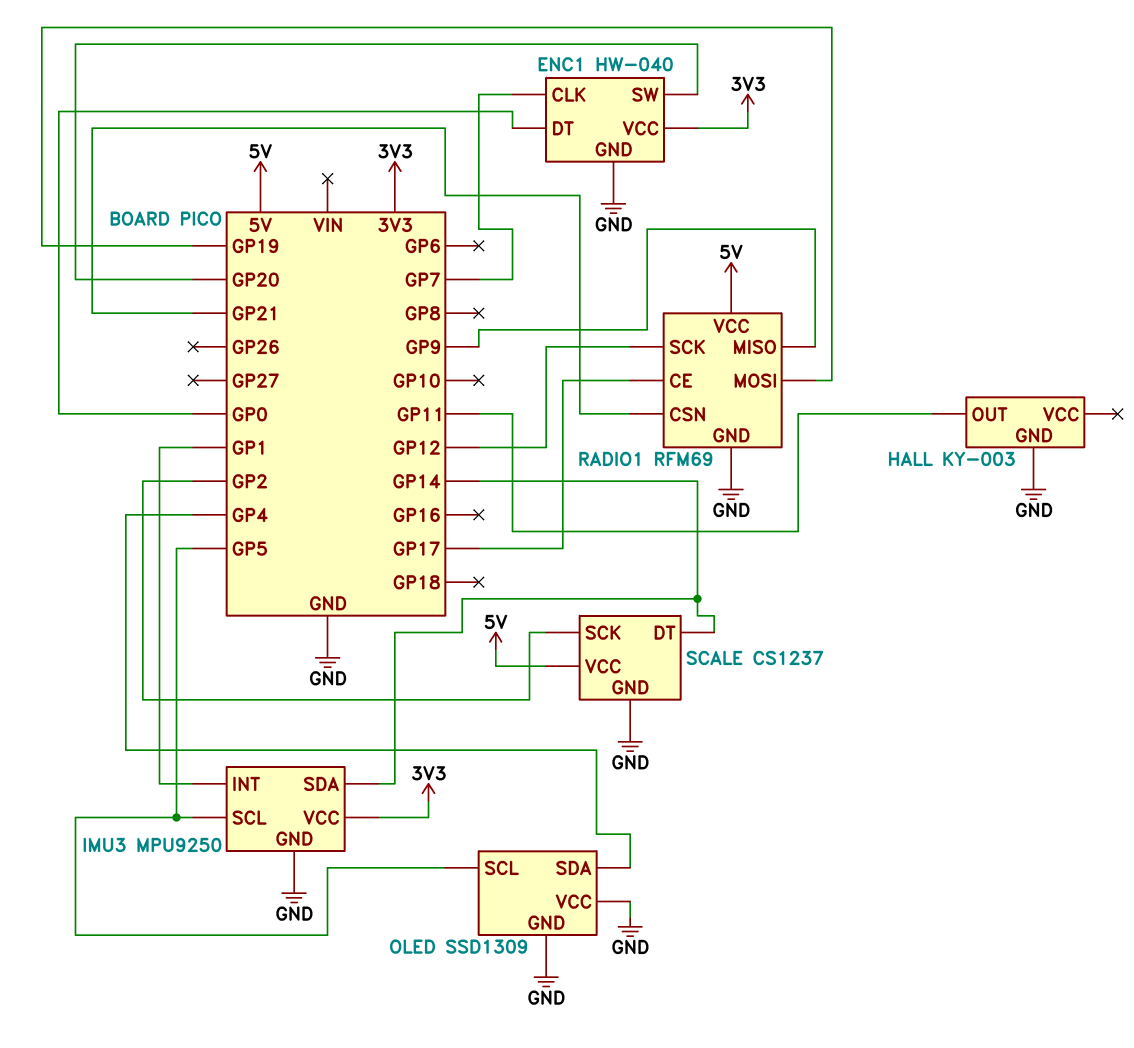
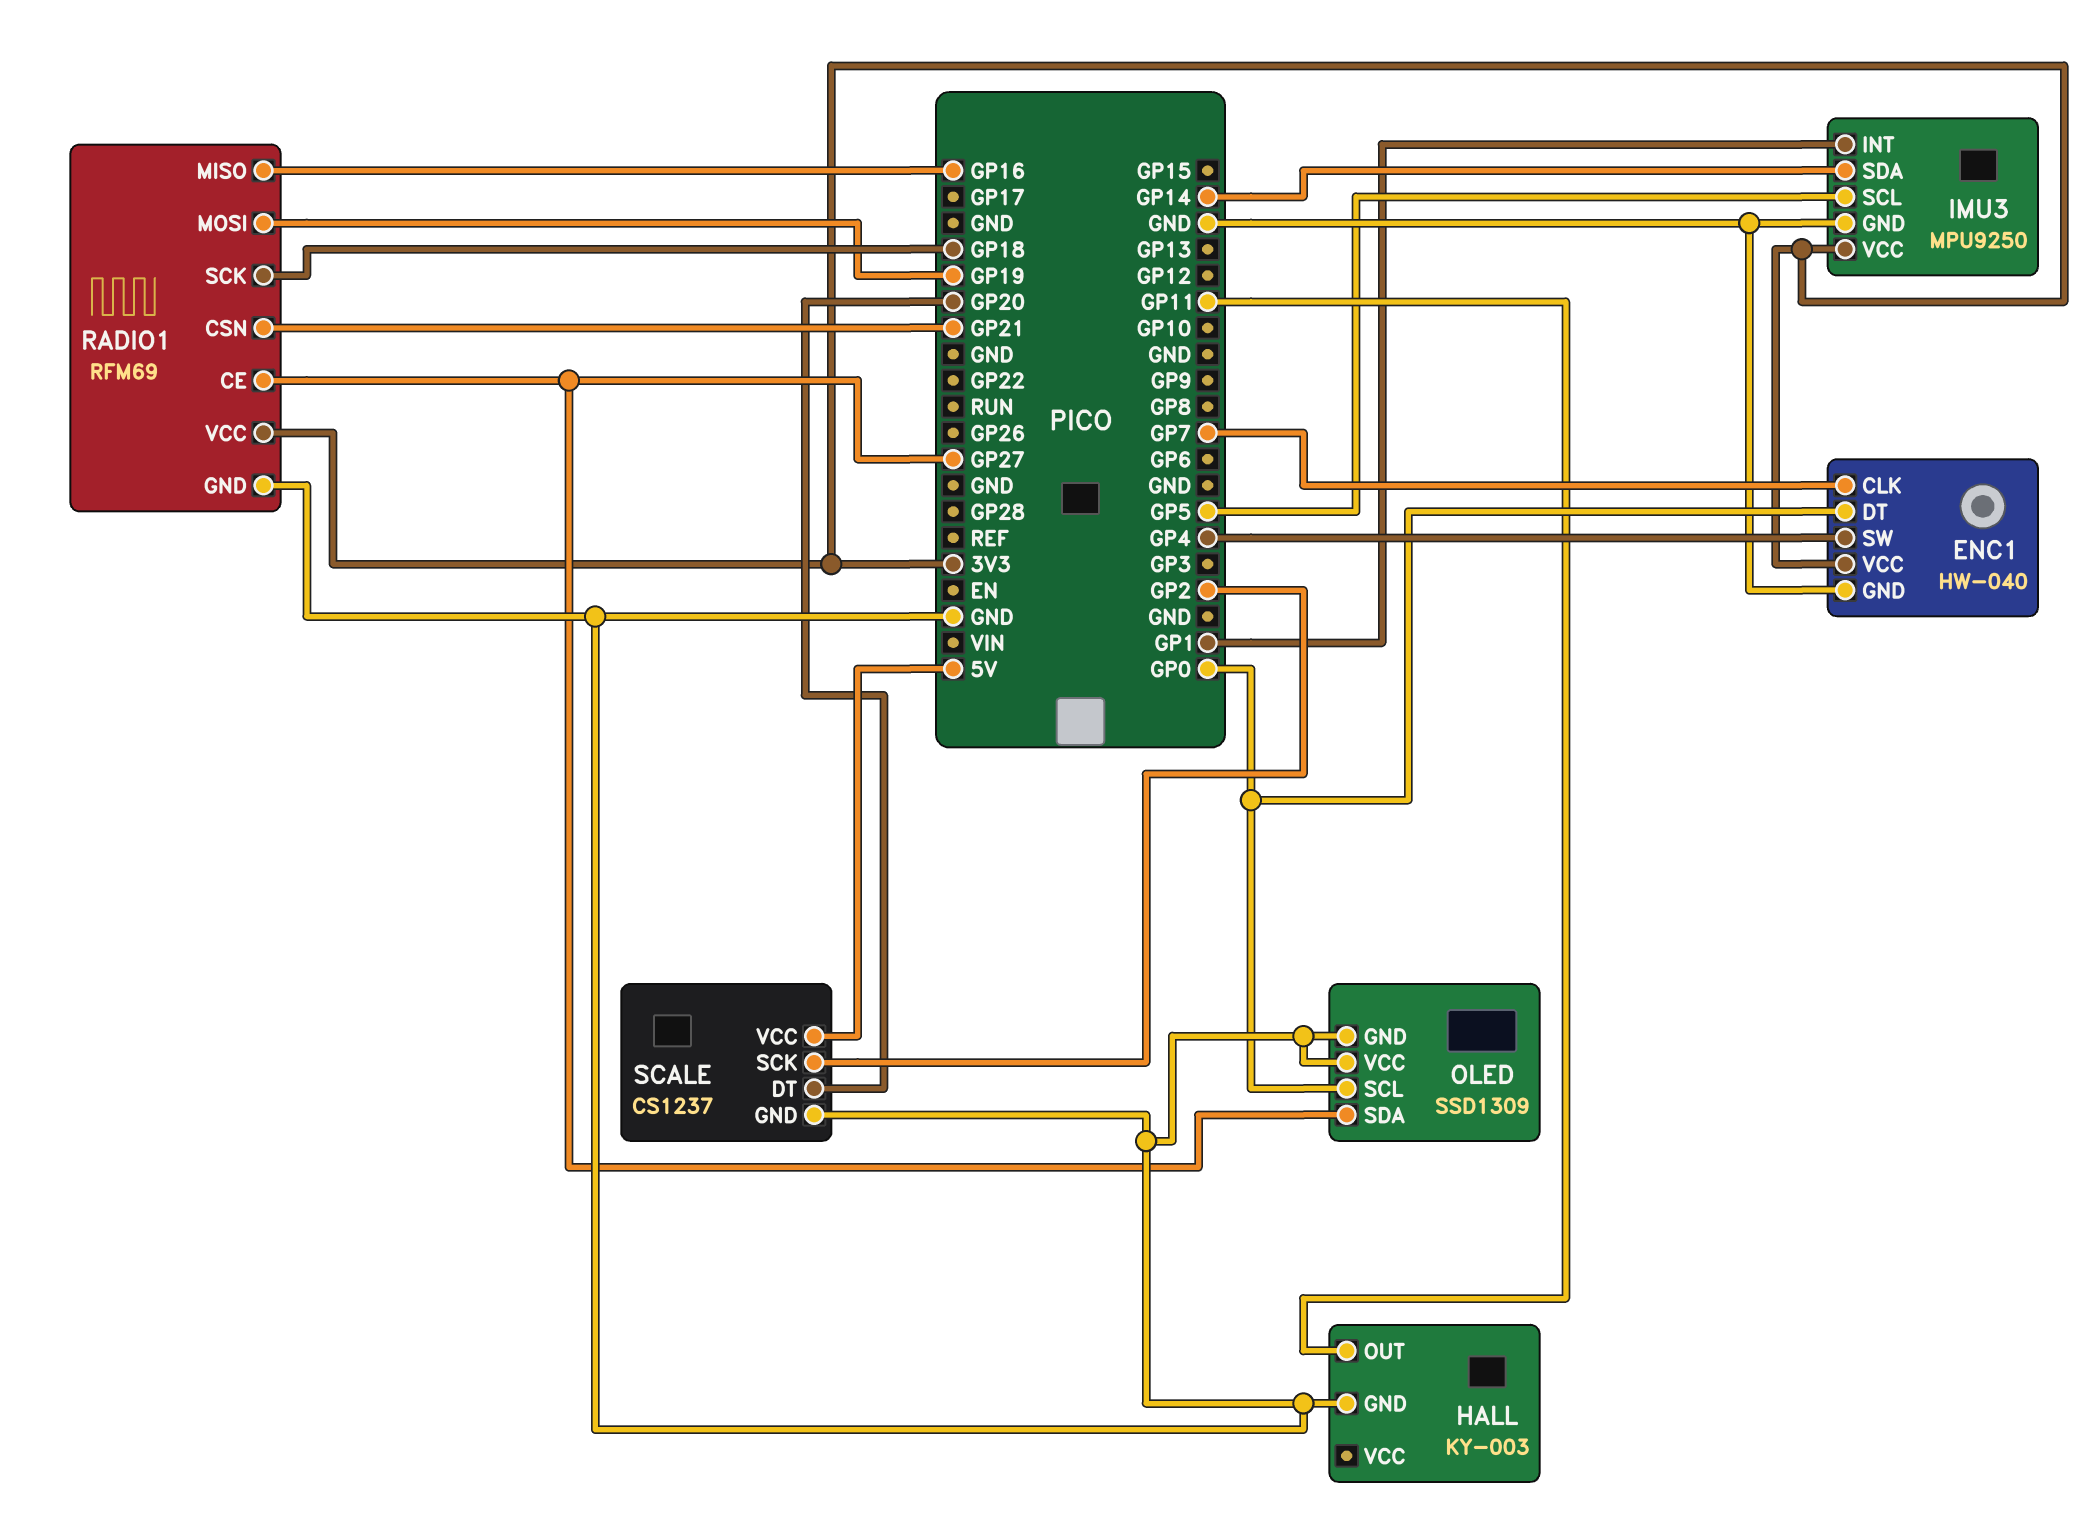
ENC1 pin SW: GP20 -> GP4
OLED pin SCL: GP5 -> GP0
OLED pin SDA: GP4 -> GP27
RADIO1 pin CE: GP17 -> GP27
RADIO1 pin MISO: GP9 -> GP16
RADIO1 pin SCK: GP12 -> GP18
RADIO1 pin VCC: 5V -> 3V3
SCALE pin DT: GP14 -> GP20

